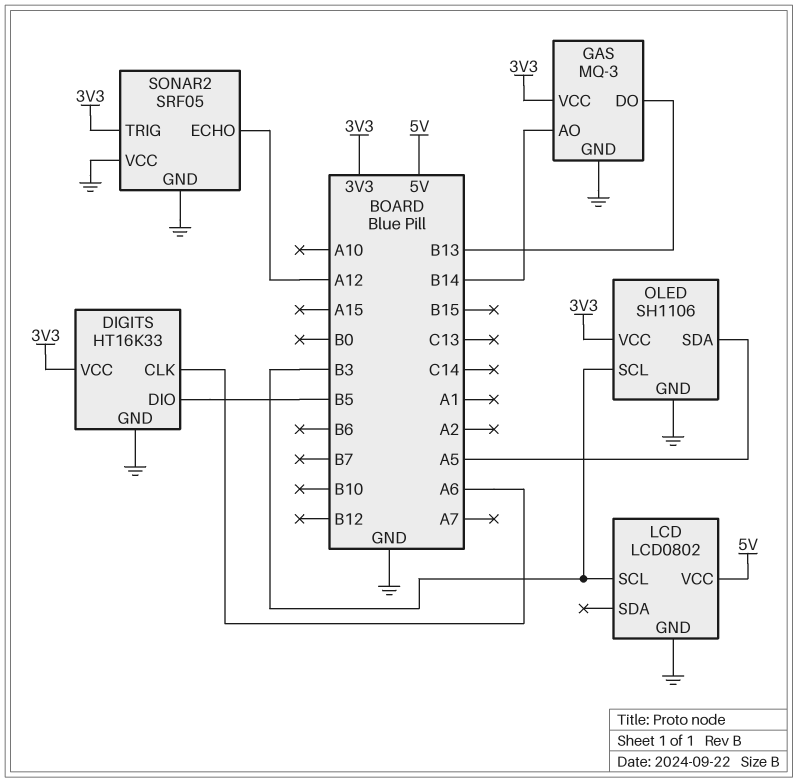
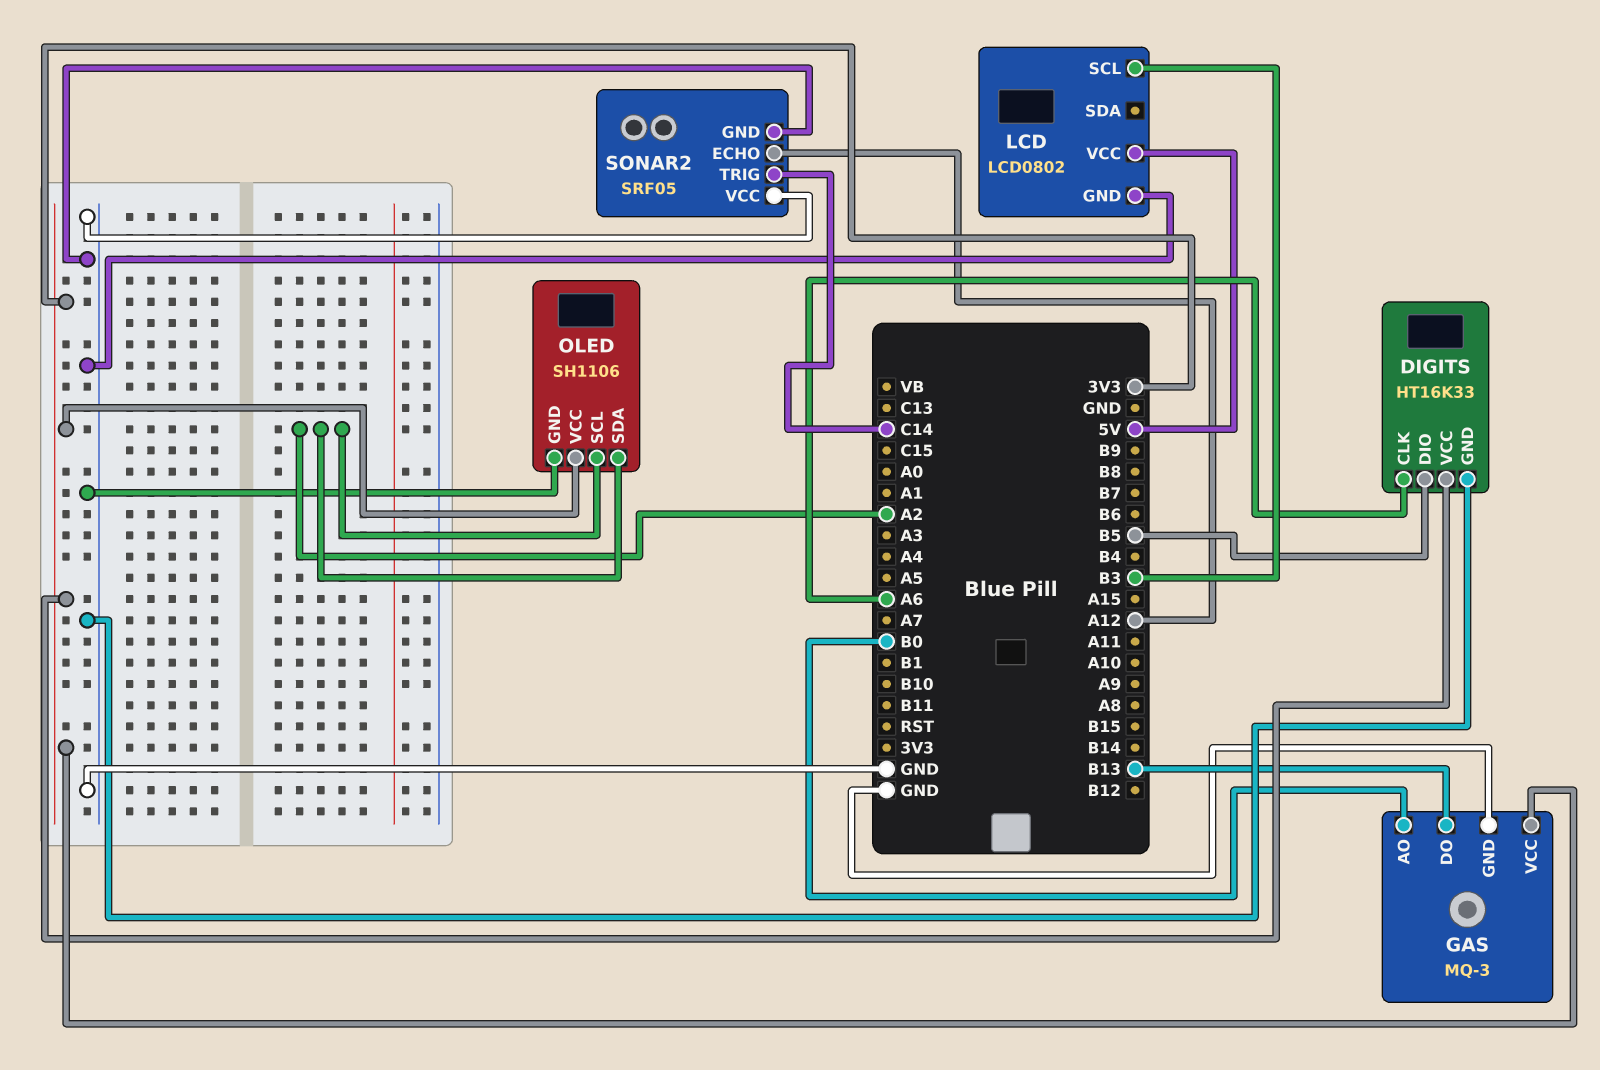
GAS pin AO: B14 -> B0
OLED pin SCL: B3 -> A2
OLED pin SDA: A5 -> A2
SONAR2 pin TRIG: 3V3 -> C14

